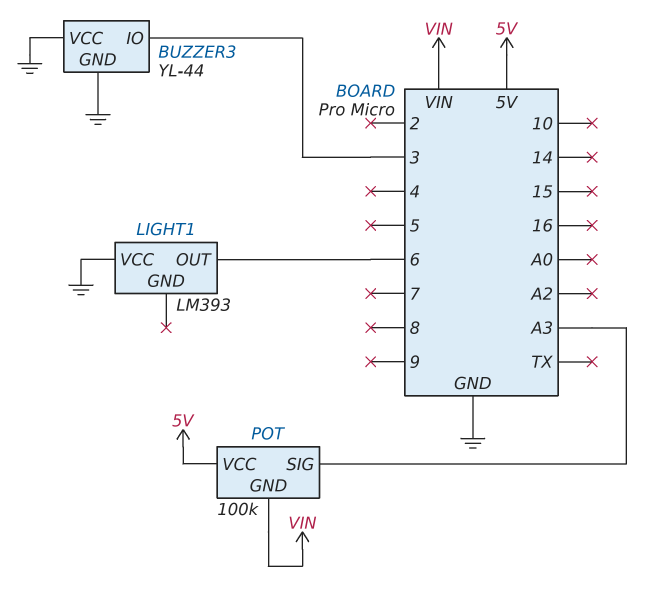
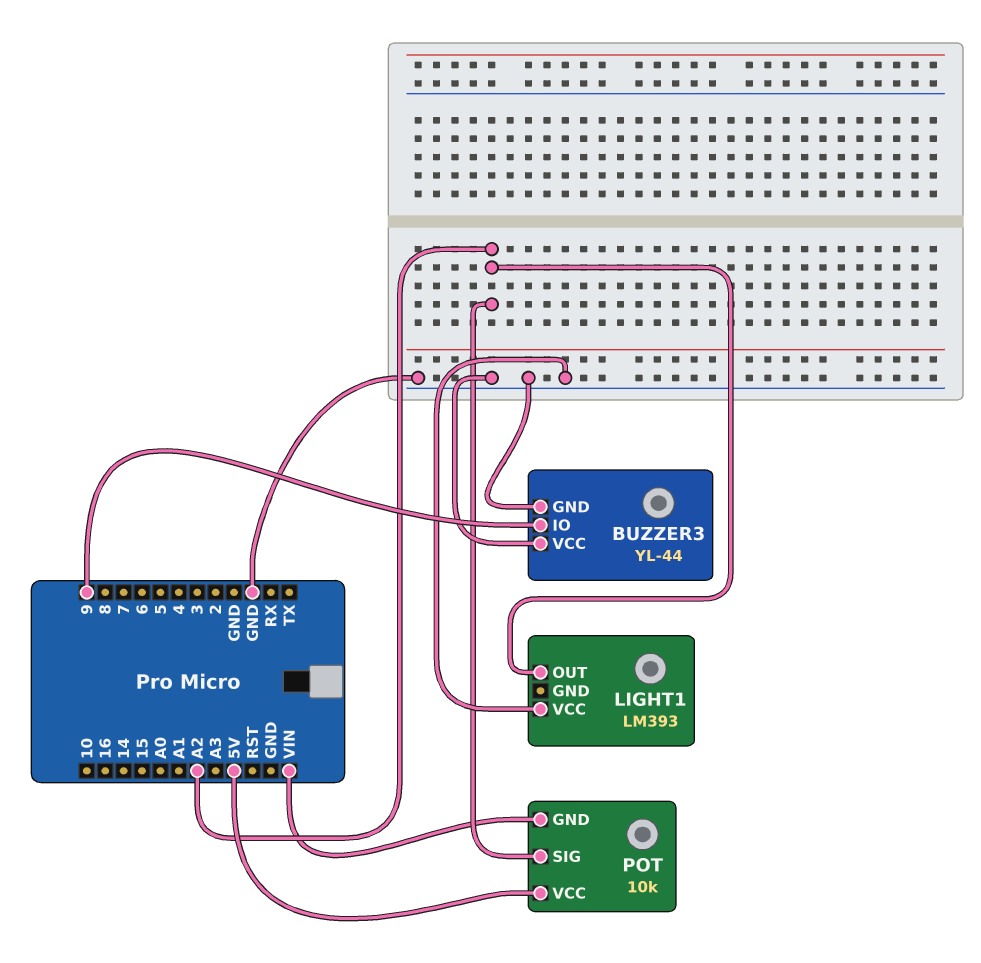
BUZZER3 pin IO: 3 -> 9
LIGHT1 pin OUT: 6 -> A2
POT: 100k -> 10k
POT pin SIG: A3 -> A2

